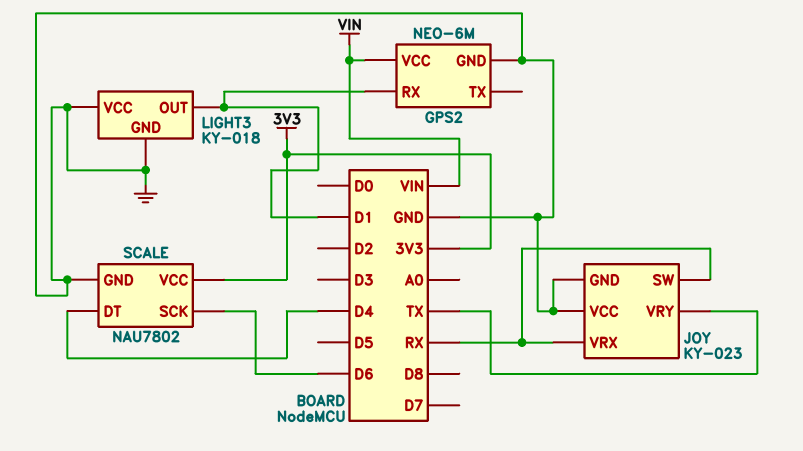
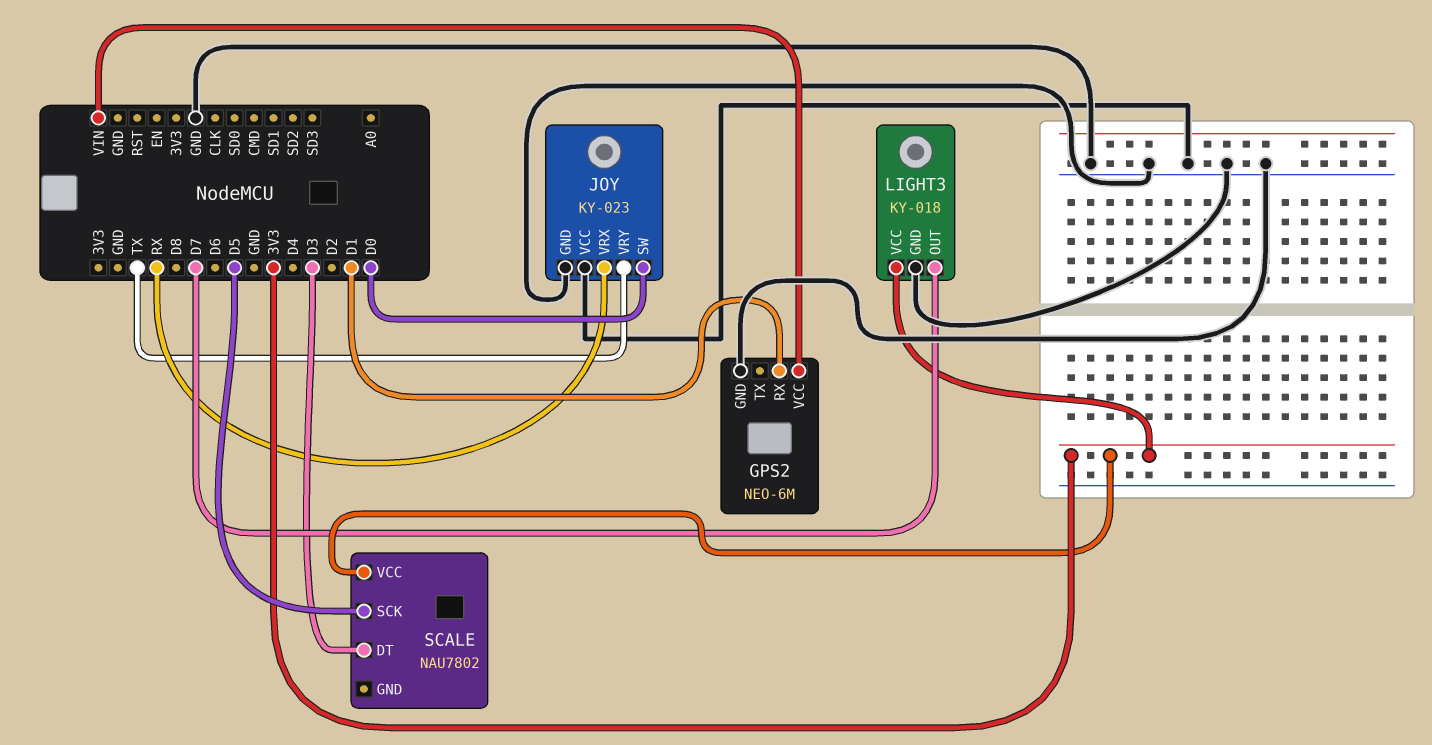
JOY pin SW: RX -> D0
LIGHT3 pin OUT: D1 -> D7
LIGHT3 pin VCC: GND -> 3V3
SCALE pin DT: D4 -> D3
SCALE pin GND: GND -> none
SCALE pin SCK: D6 -> D5

